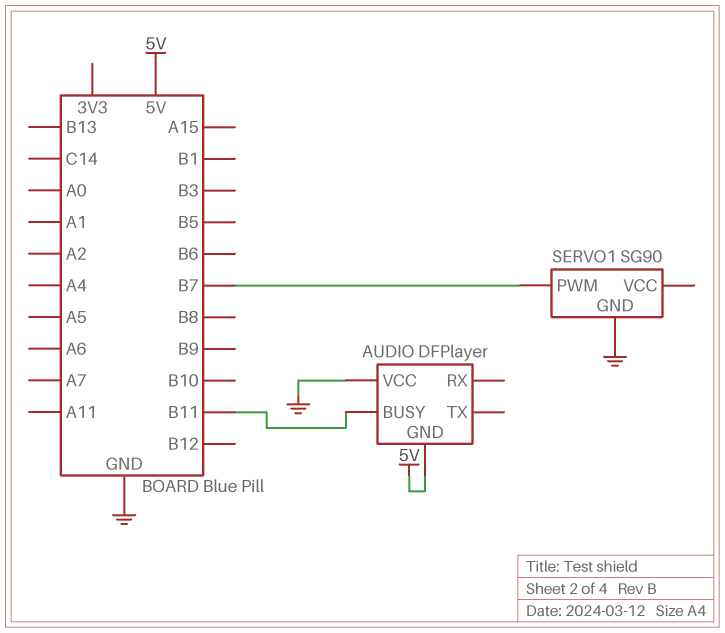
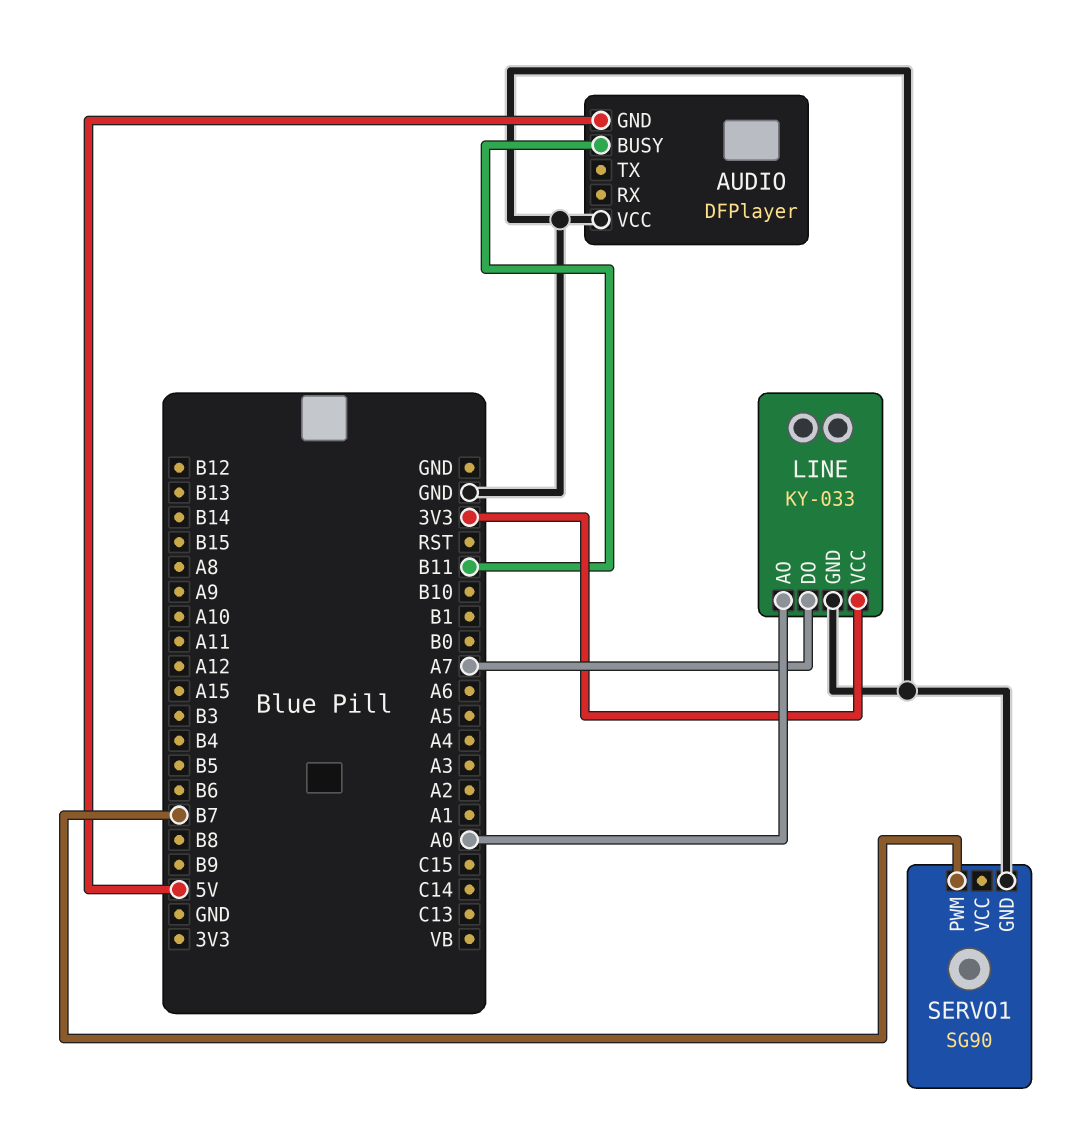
LINE: none -> KY-033
LINE pin AO: none -> A0
LINE pin DO: none -> A7
LINE pin GND: none -> GND
LINE pin VCC: none -> 3V3

